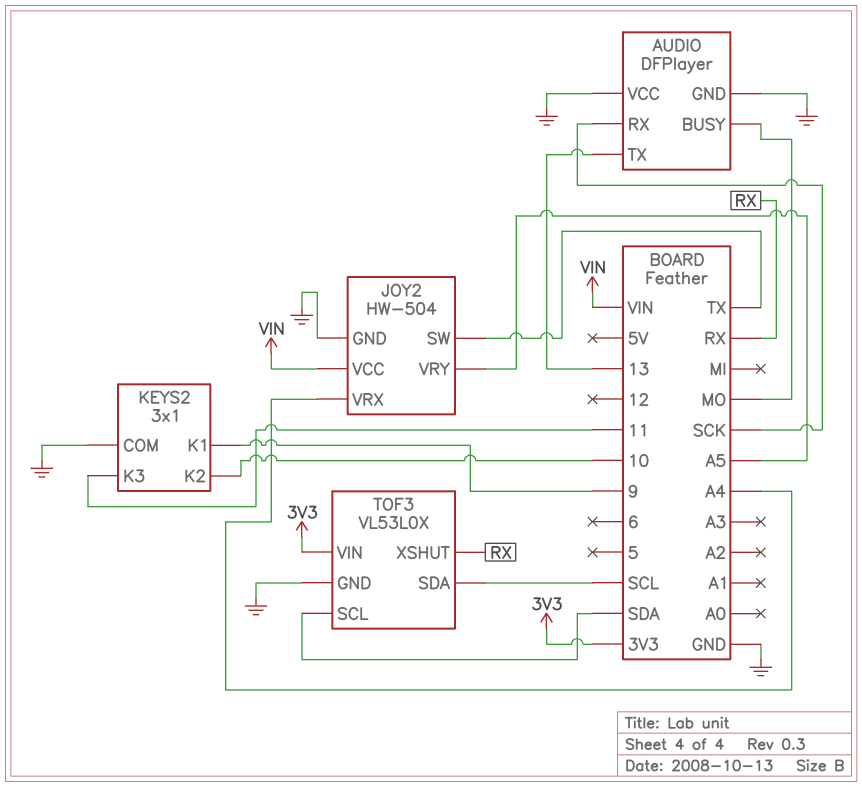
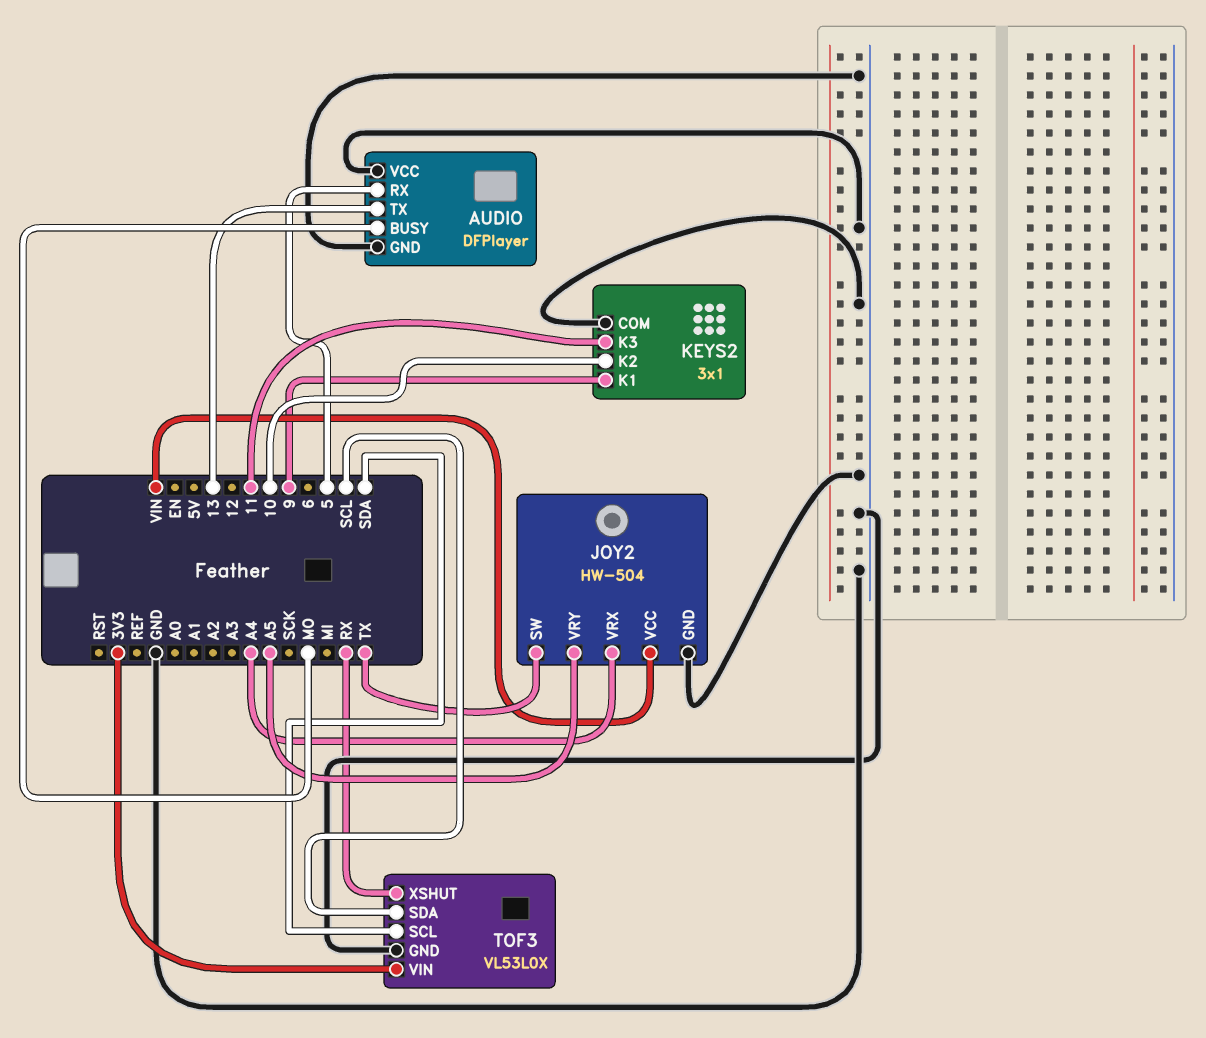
AUDIO pin RX: SCK -> 5

